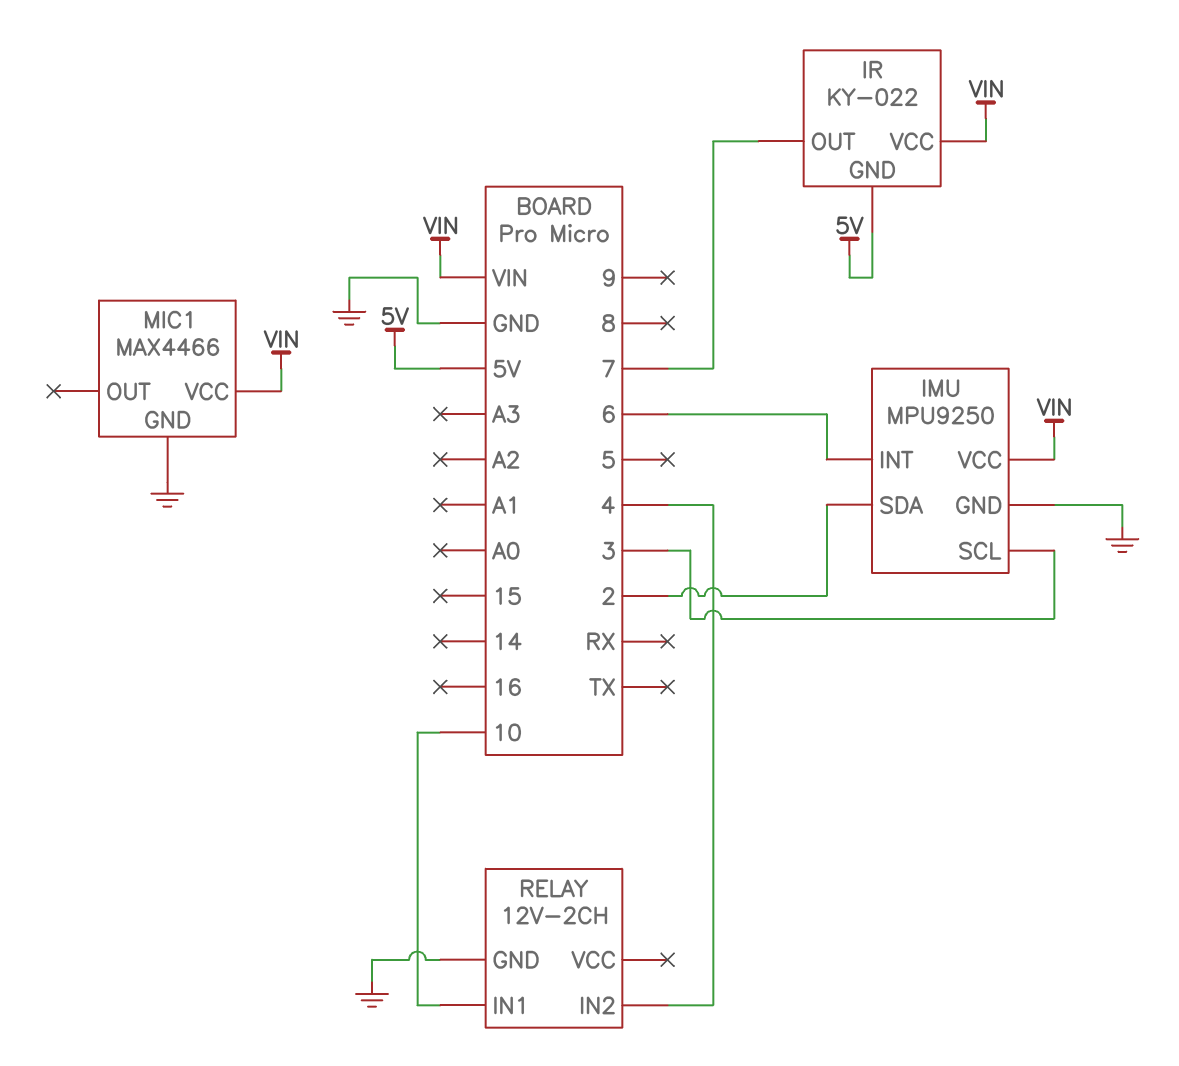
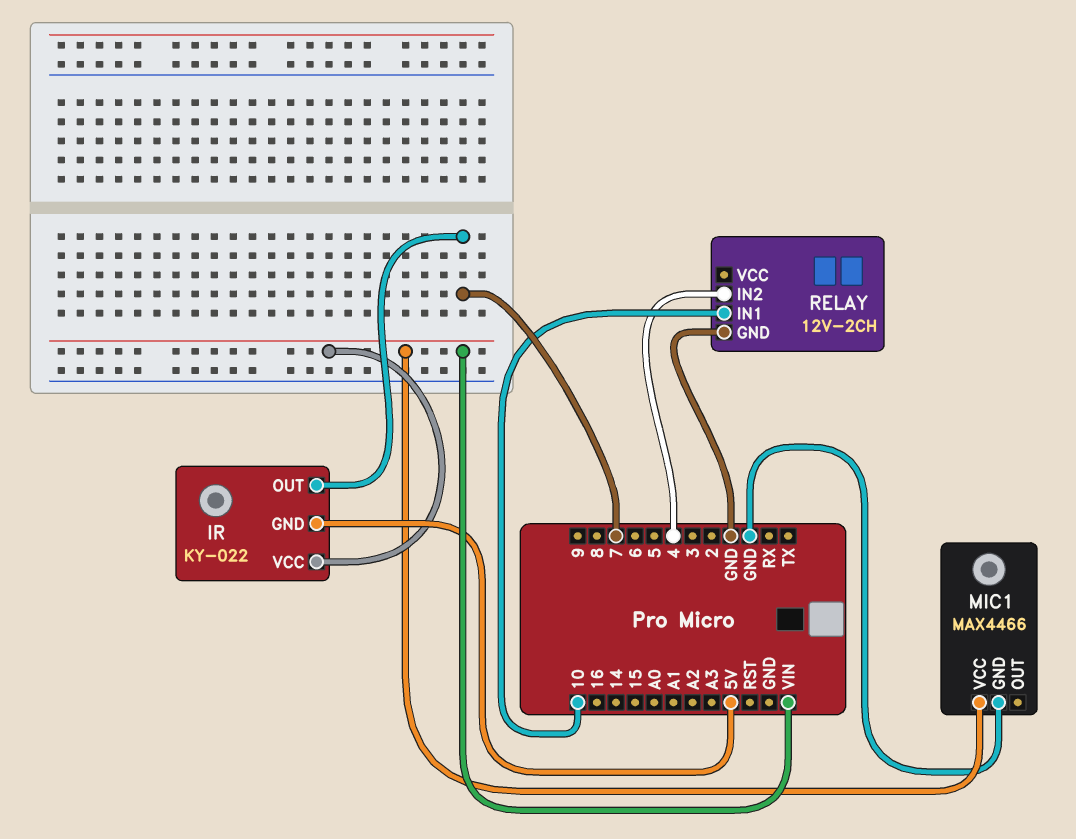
IMU: MPU9250 -> none
IMU pin GND: GND -> none
IMU pin INT: 6 -> none
IMU pin SCL: 3 -> none
IMU pin SDA: 2 -> none
IMU pin VCC: VIN -> none

